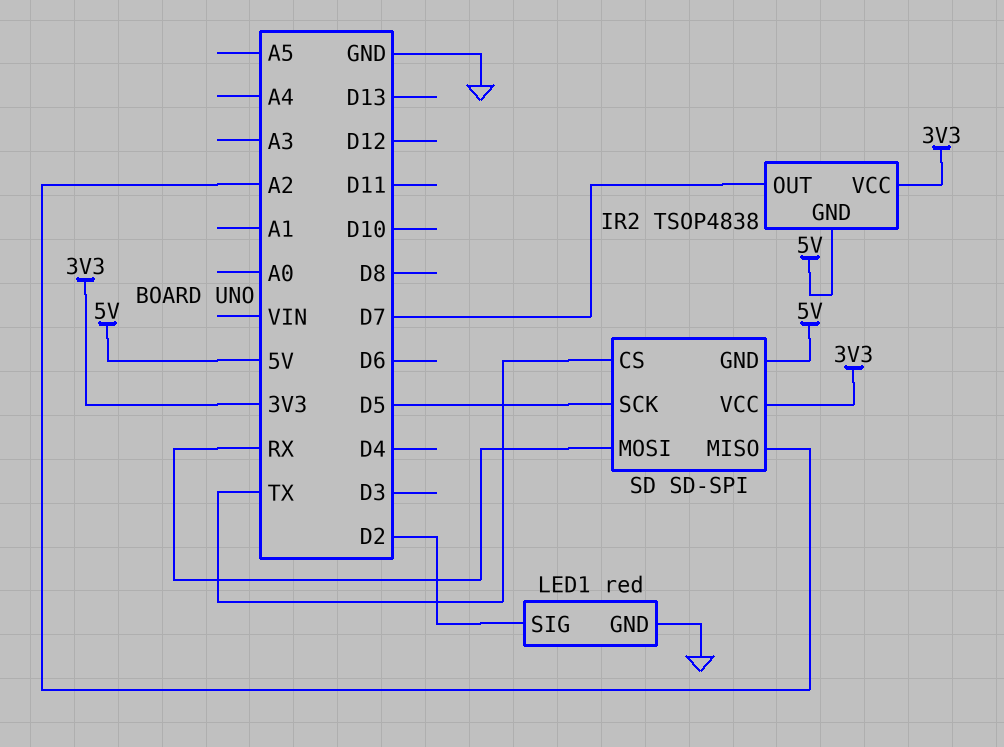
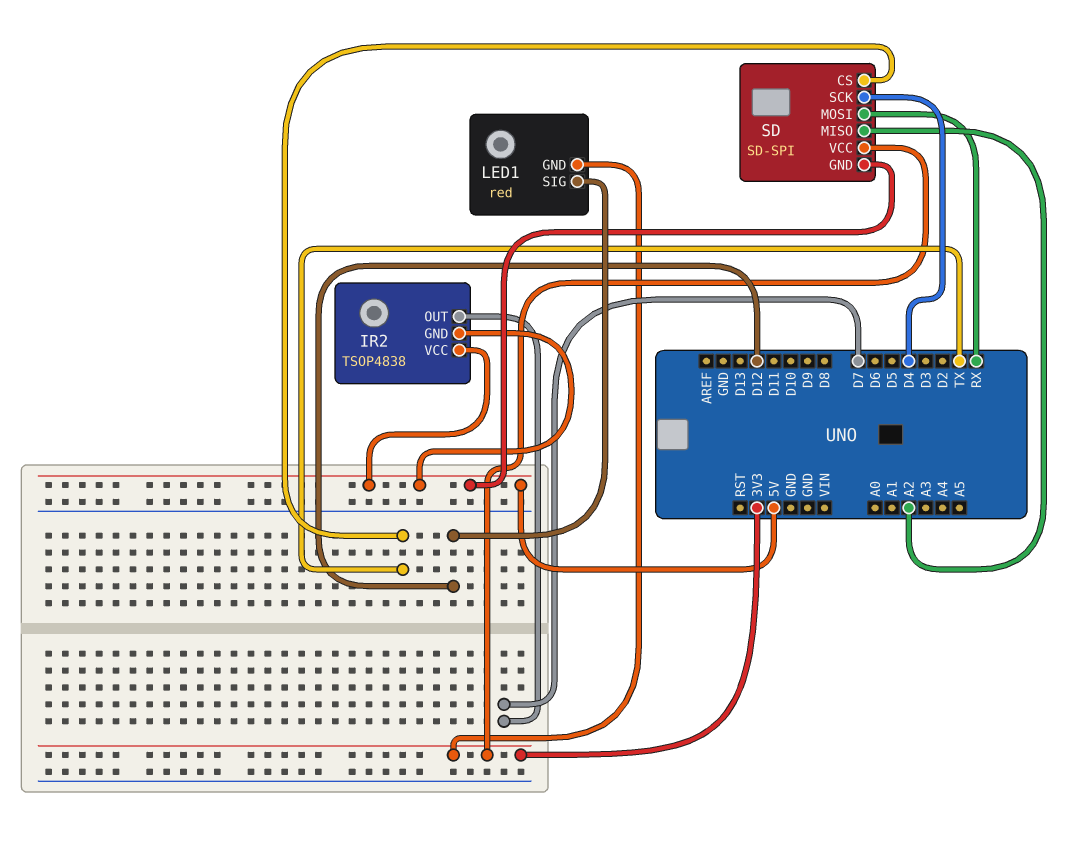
IR2 pin VCC: 3V3 -> 5V
LED1 pin GND: GND -> 3V3
LED1 pin SIG: D2 -> D12
SD pin SCK: D5 -> D4

